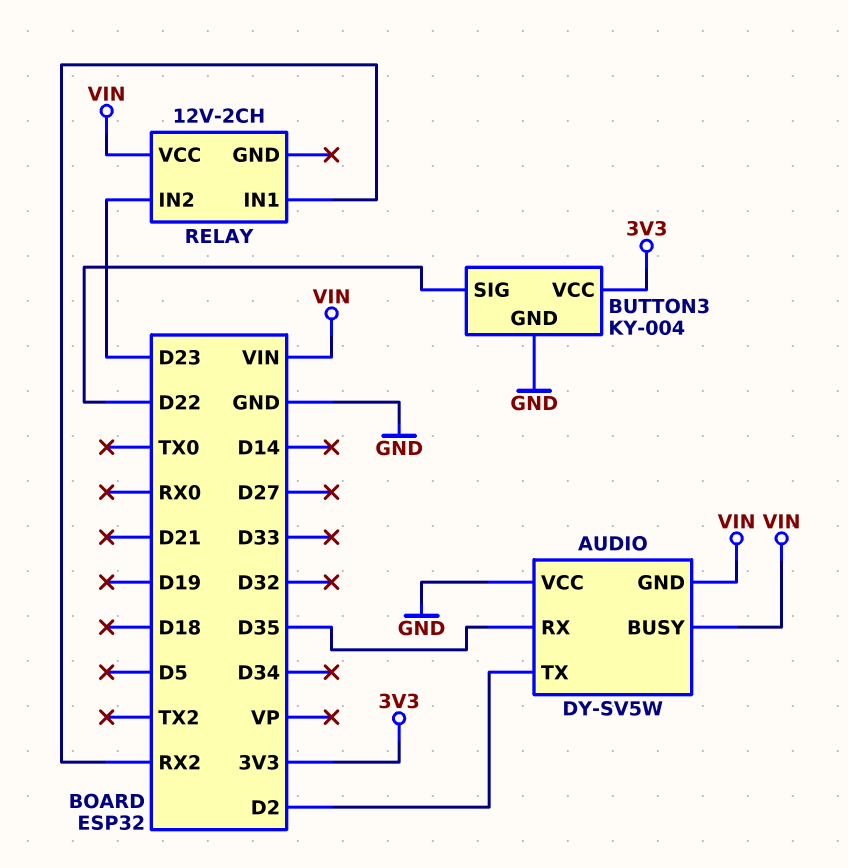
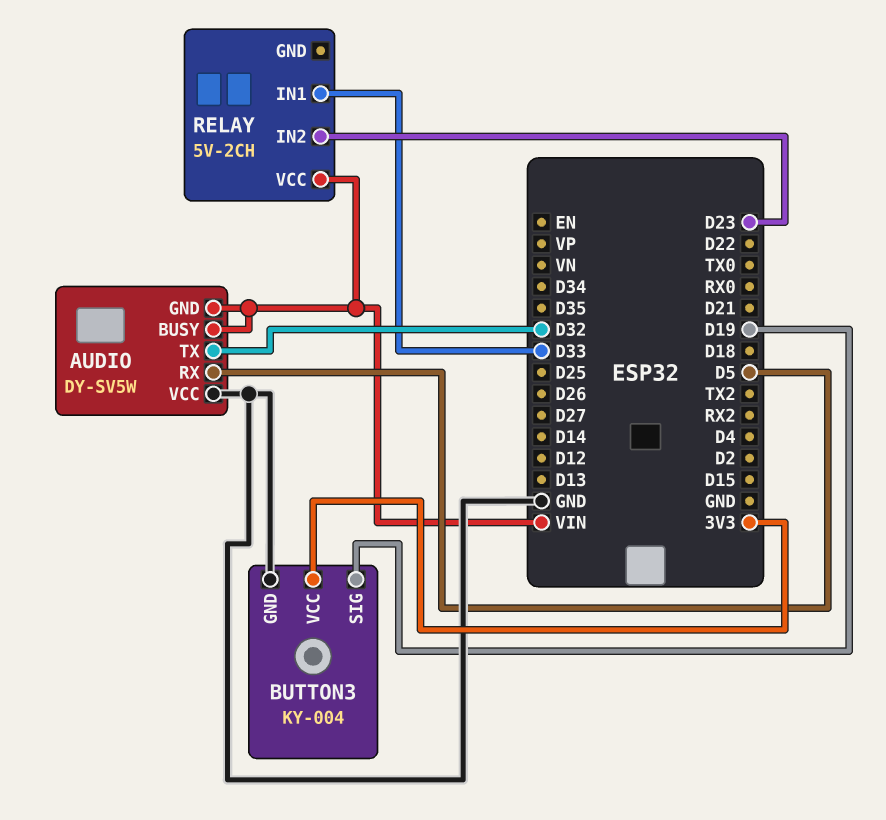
AUDIO pin RX: D35 -> D5
AUDIO pin TX: D2 -> D32
BUTTON3 pin SIG: D22 -> D19
RELAY: 12V-2CH -> 5V-2CH
RELAY pin IN1: RX2 -> D33

